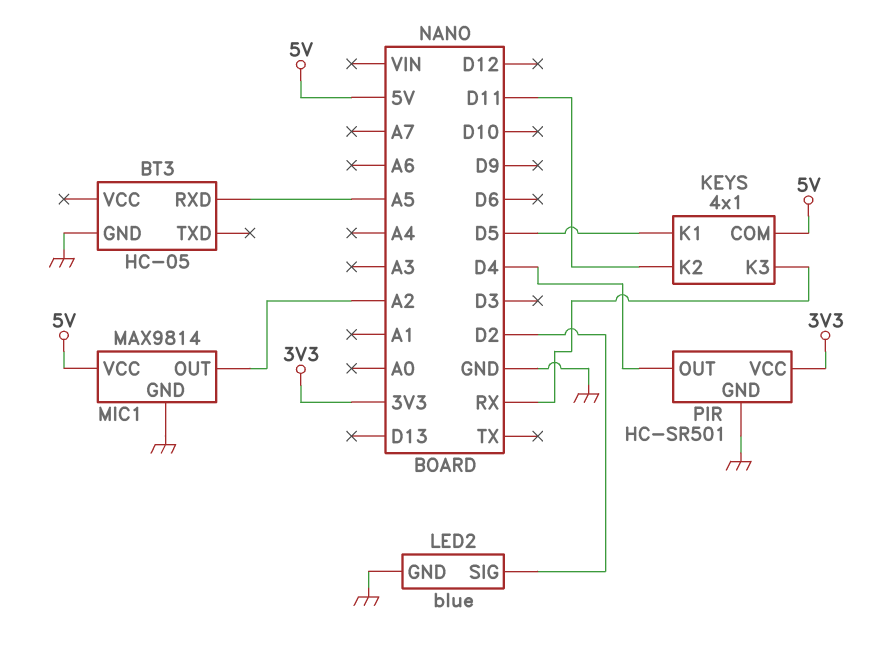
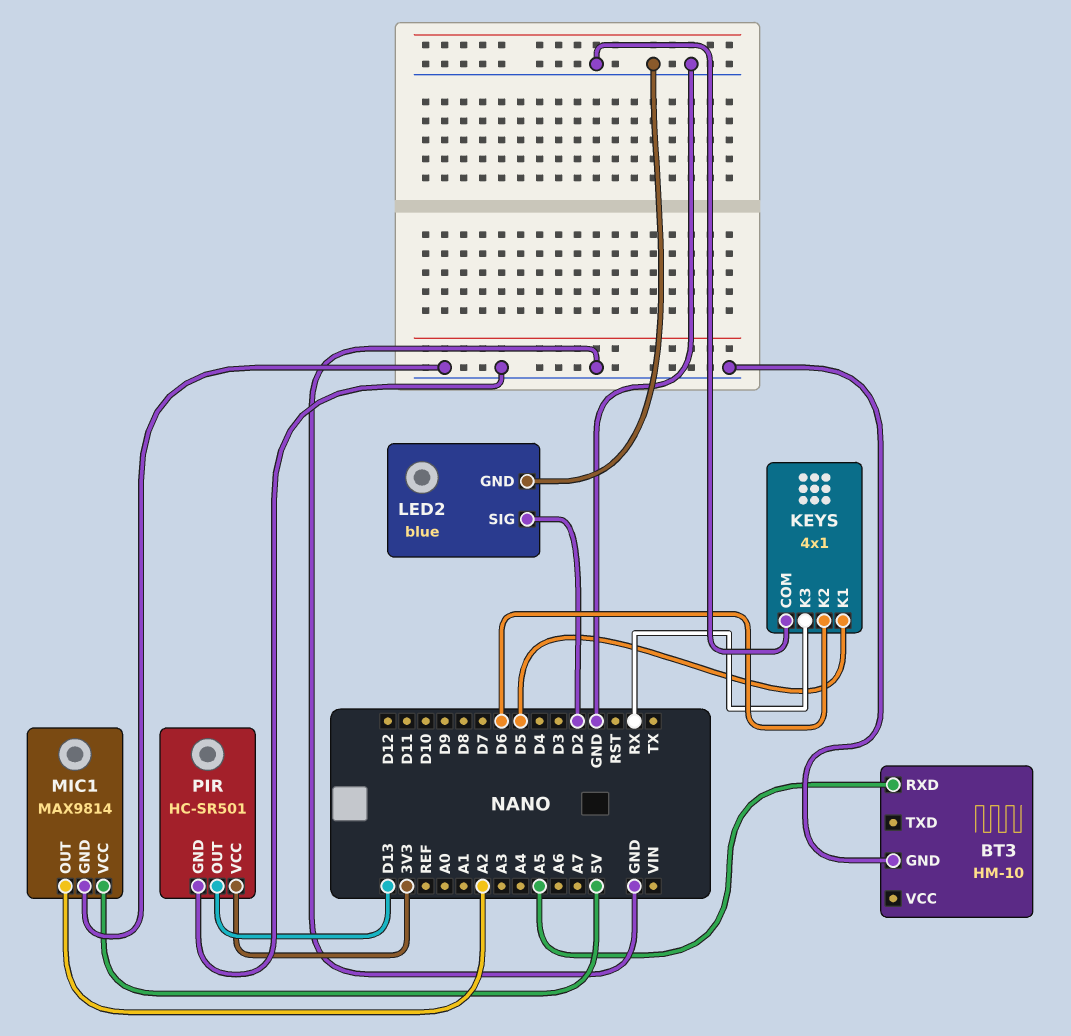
BT3: HC-05 -> HM-10
KEYS pin COM: 5V -> GND
KEYS pin K2: D11 -> D6
PIR pin OUT: D4 -> D13

